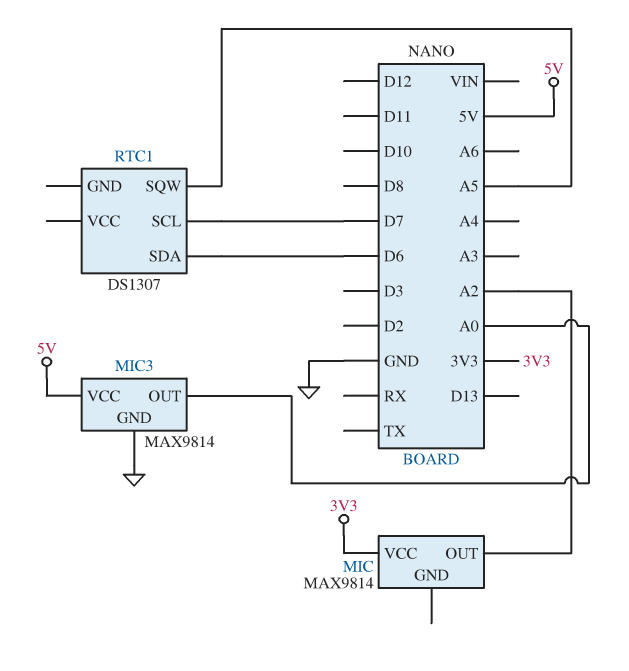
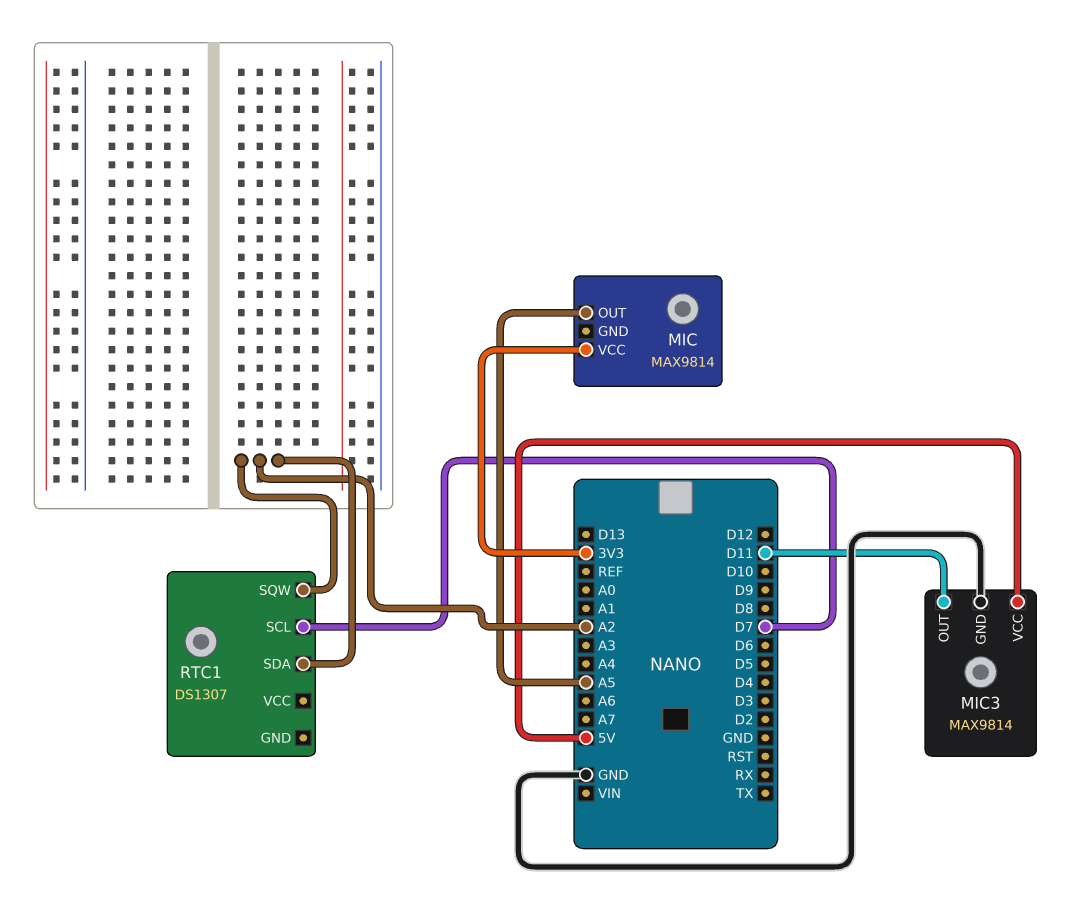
MIC pin OUT: A2 -> A5
MIC3 pin OUT: A0 -> D11
RTC1 pin SDA: D6 -> A2
RTC1 pin SQW: A5 -> A2

